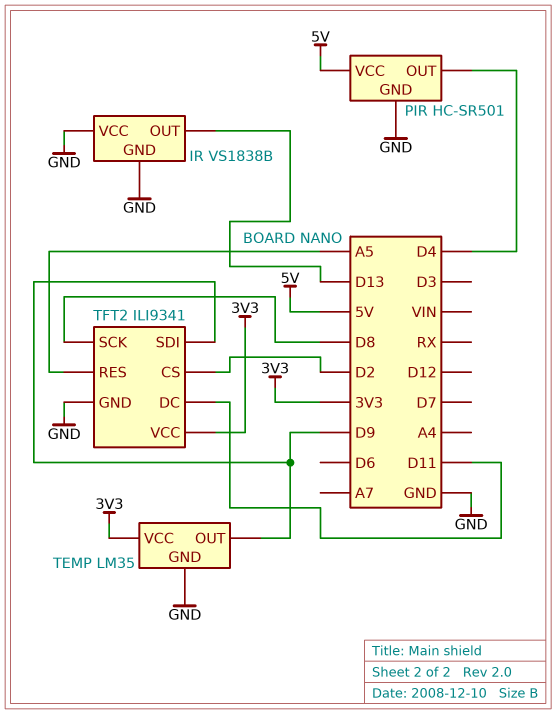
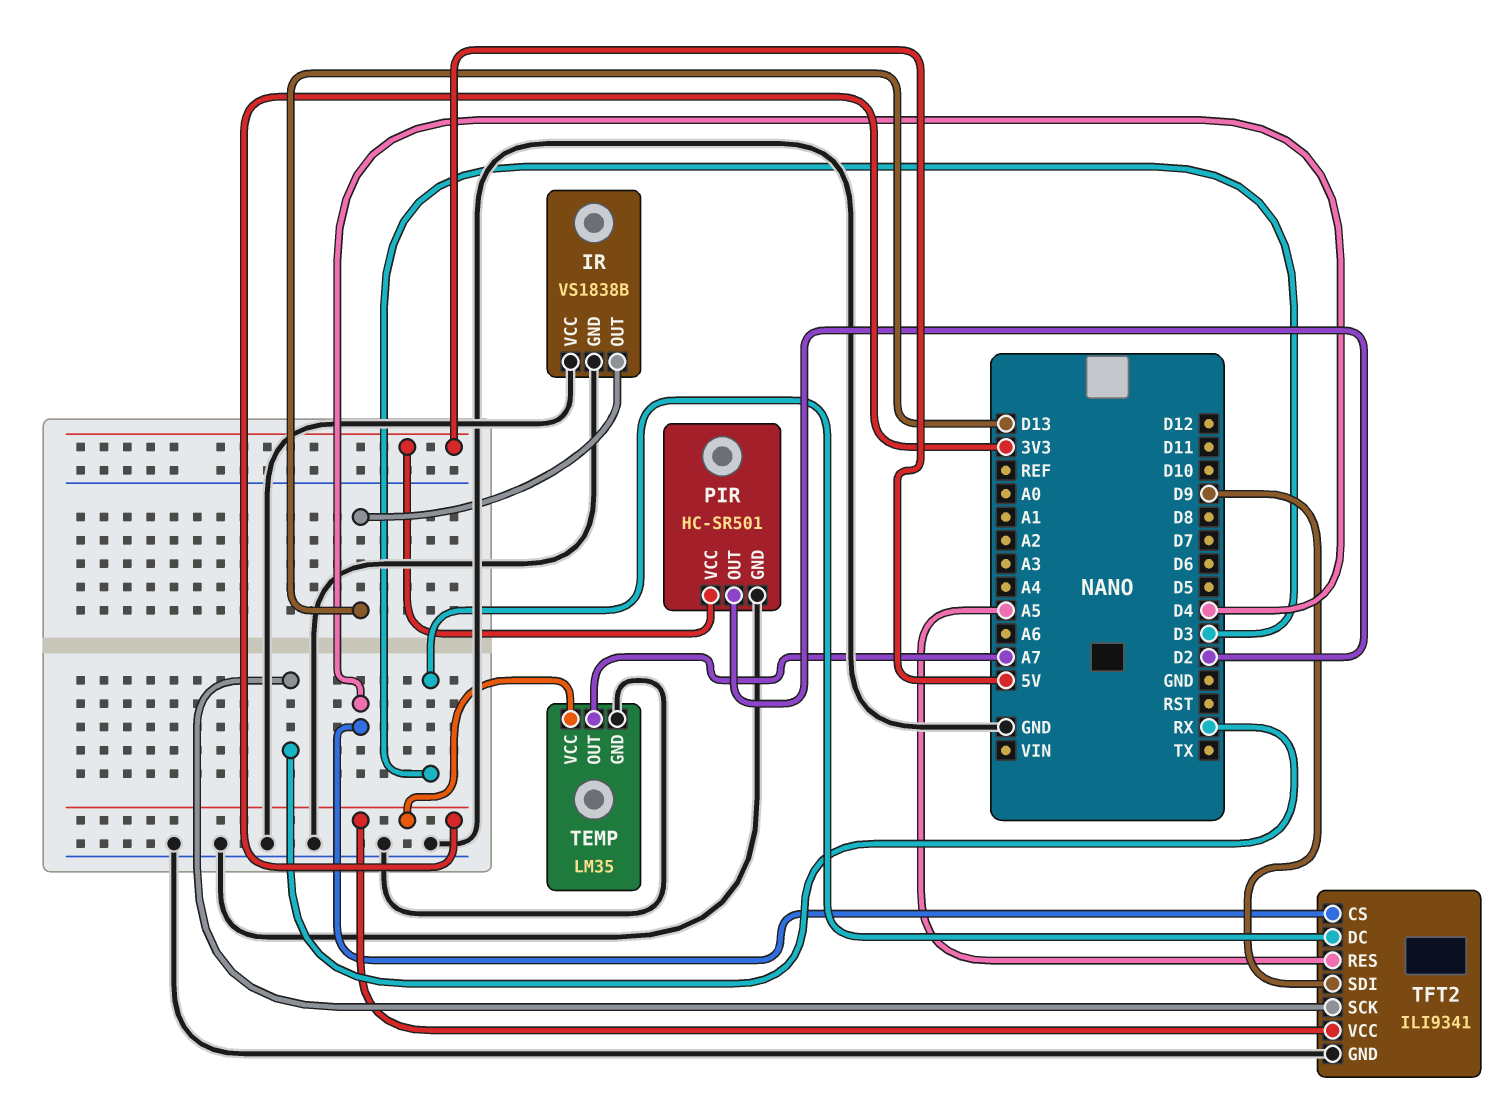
PIR pin OUT: D4 -> D2
TEMP pin OUT: D9 -> A7
TFT2 pin CS: D2 -> D4
TFT2 pin DC: D11 -> D3
TFT2 pin SCK: D8 -> RX

